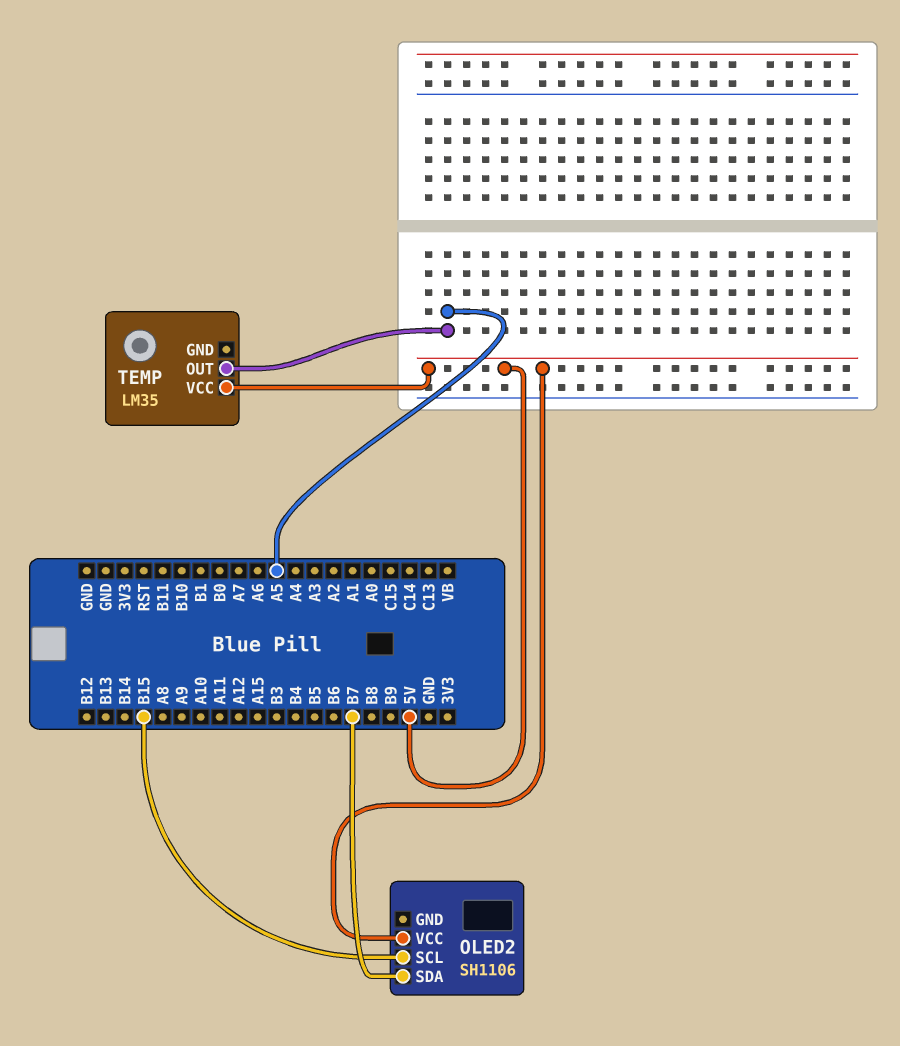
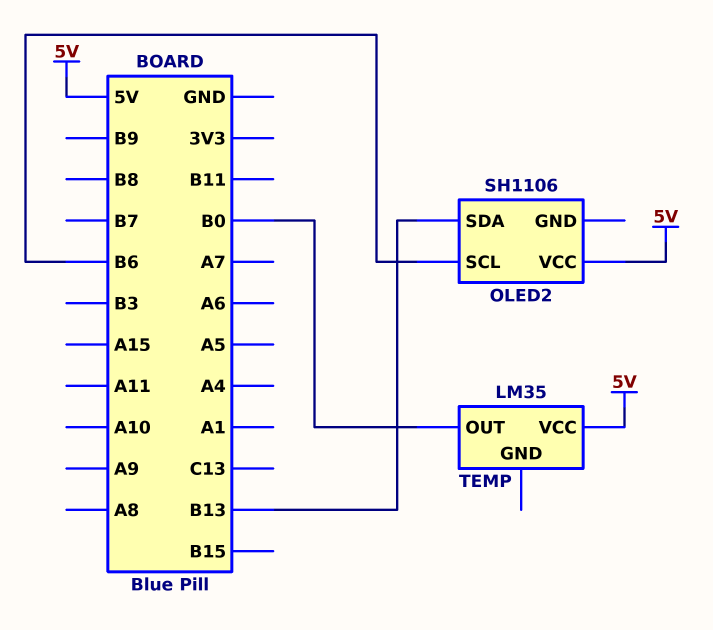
OLED2 pin SCL: B15 -> B6
OLED2 pin SDA: B7 -> B13
TEMP pin OUT: A5 -> B0

